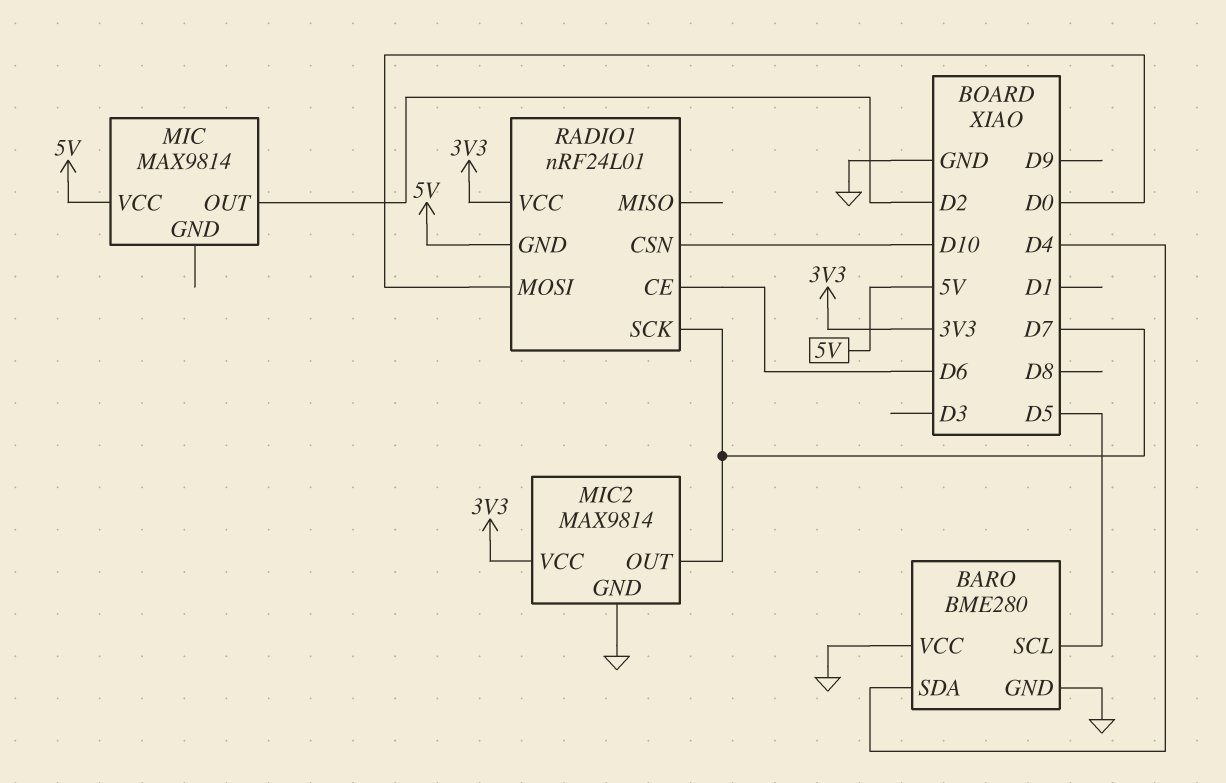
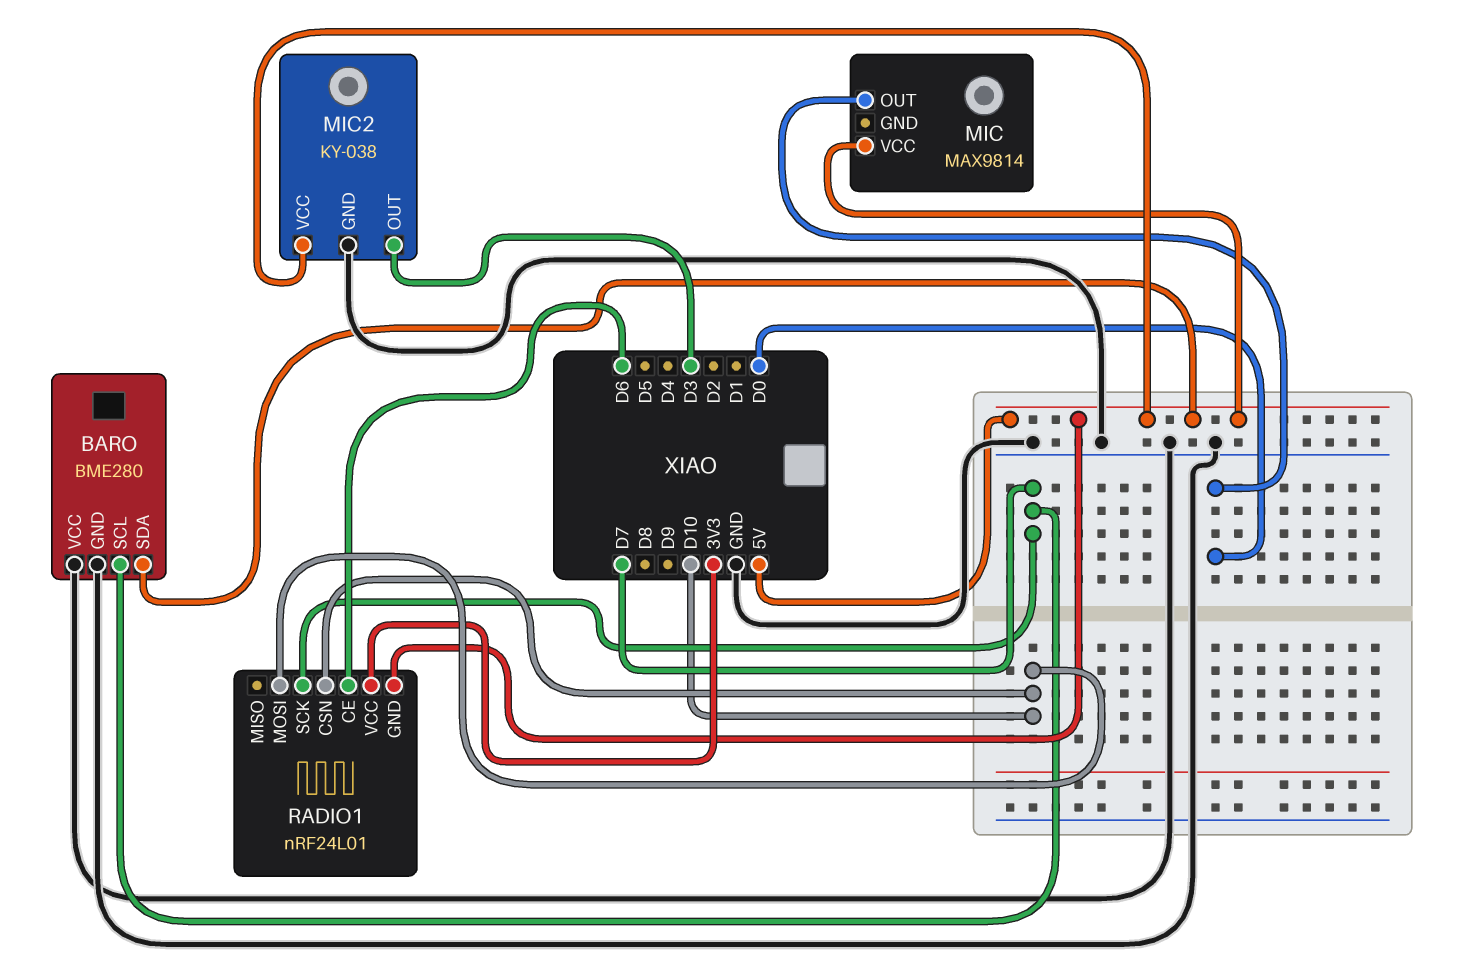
BARO pin SCL: D5 -> D7
BARO pin SDA: D4 -> 5V
MIC pin OUT: D2 -> D0
MIC2: MAX9814 -> KY-038
MIC2 pin OUT: D7 -> D3
MIC2 pin VCC: 3V3 -> 5V
RADIO1 pin MOSI: D0 -> D10

